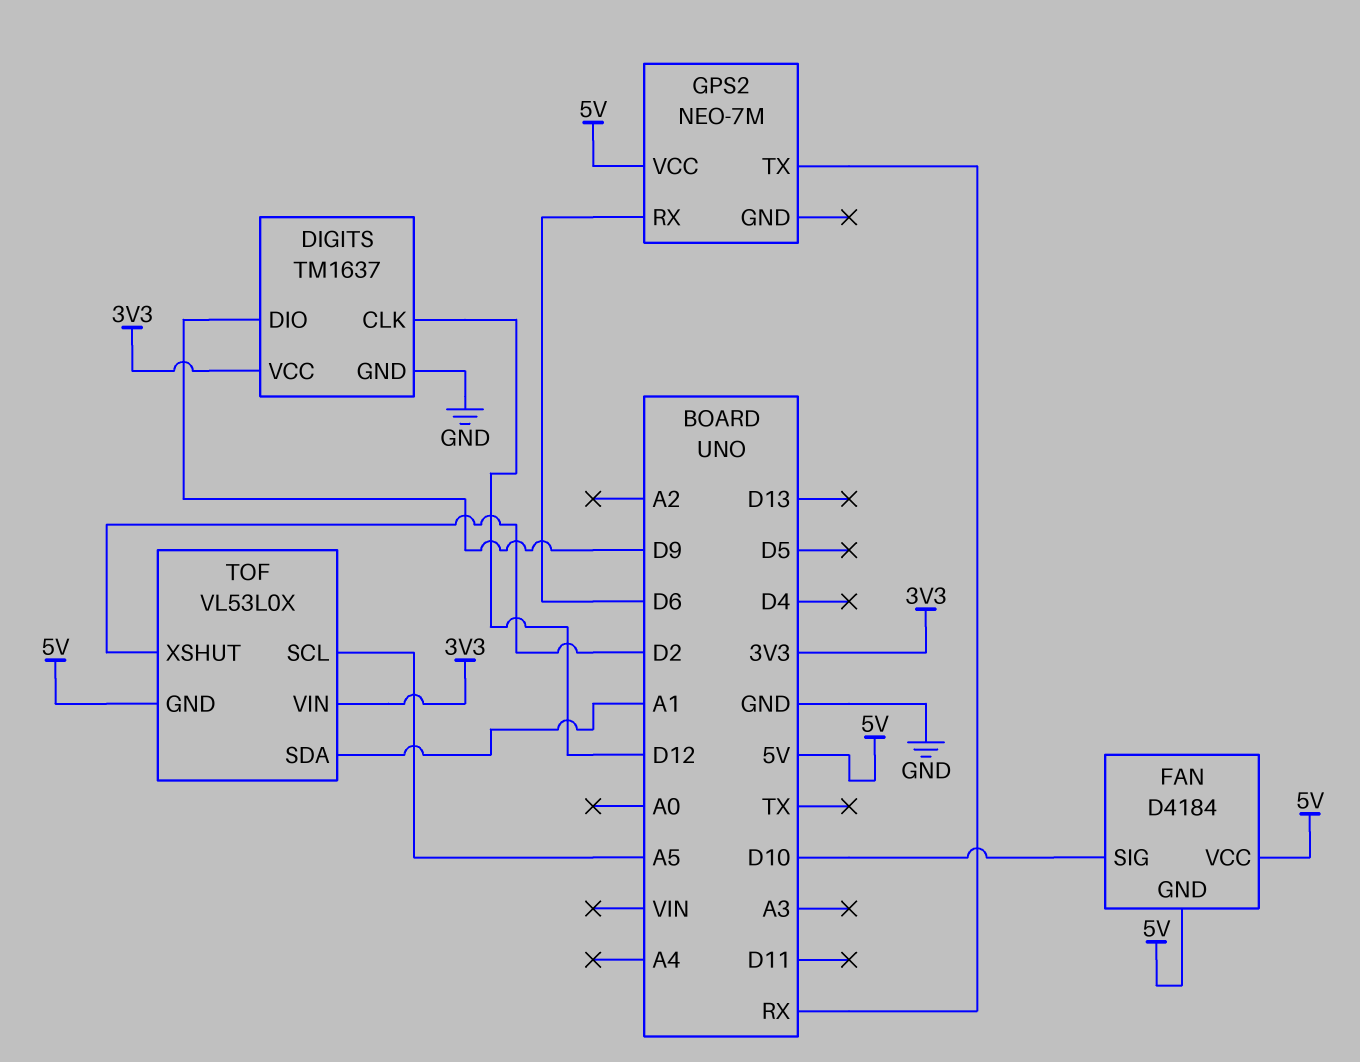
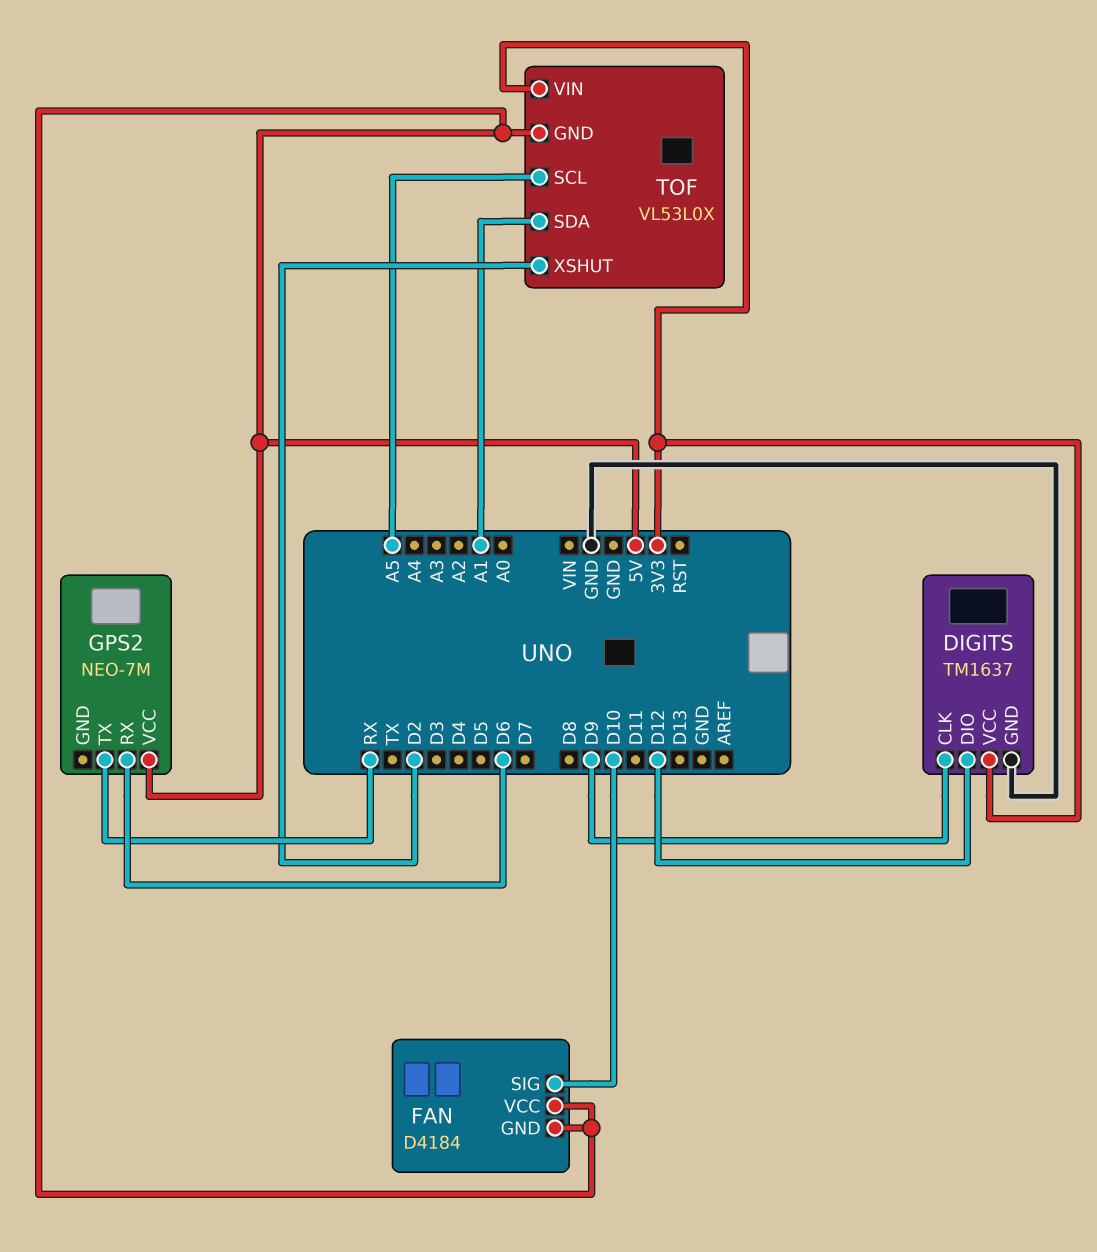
DIGITS pin CLK: D12 -> D9
DIGITS pin DIO: D9 -> D12

